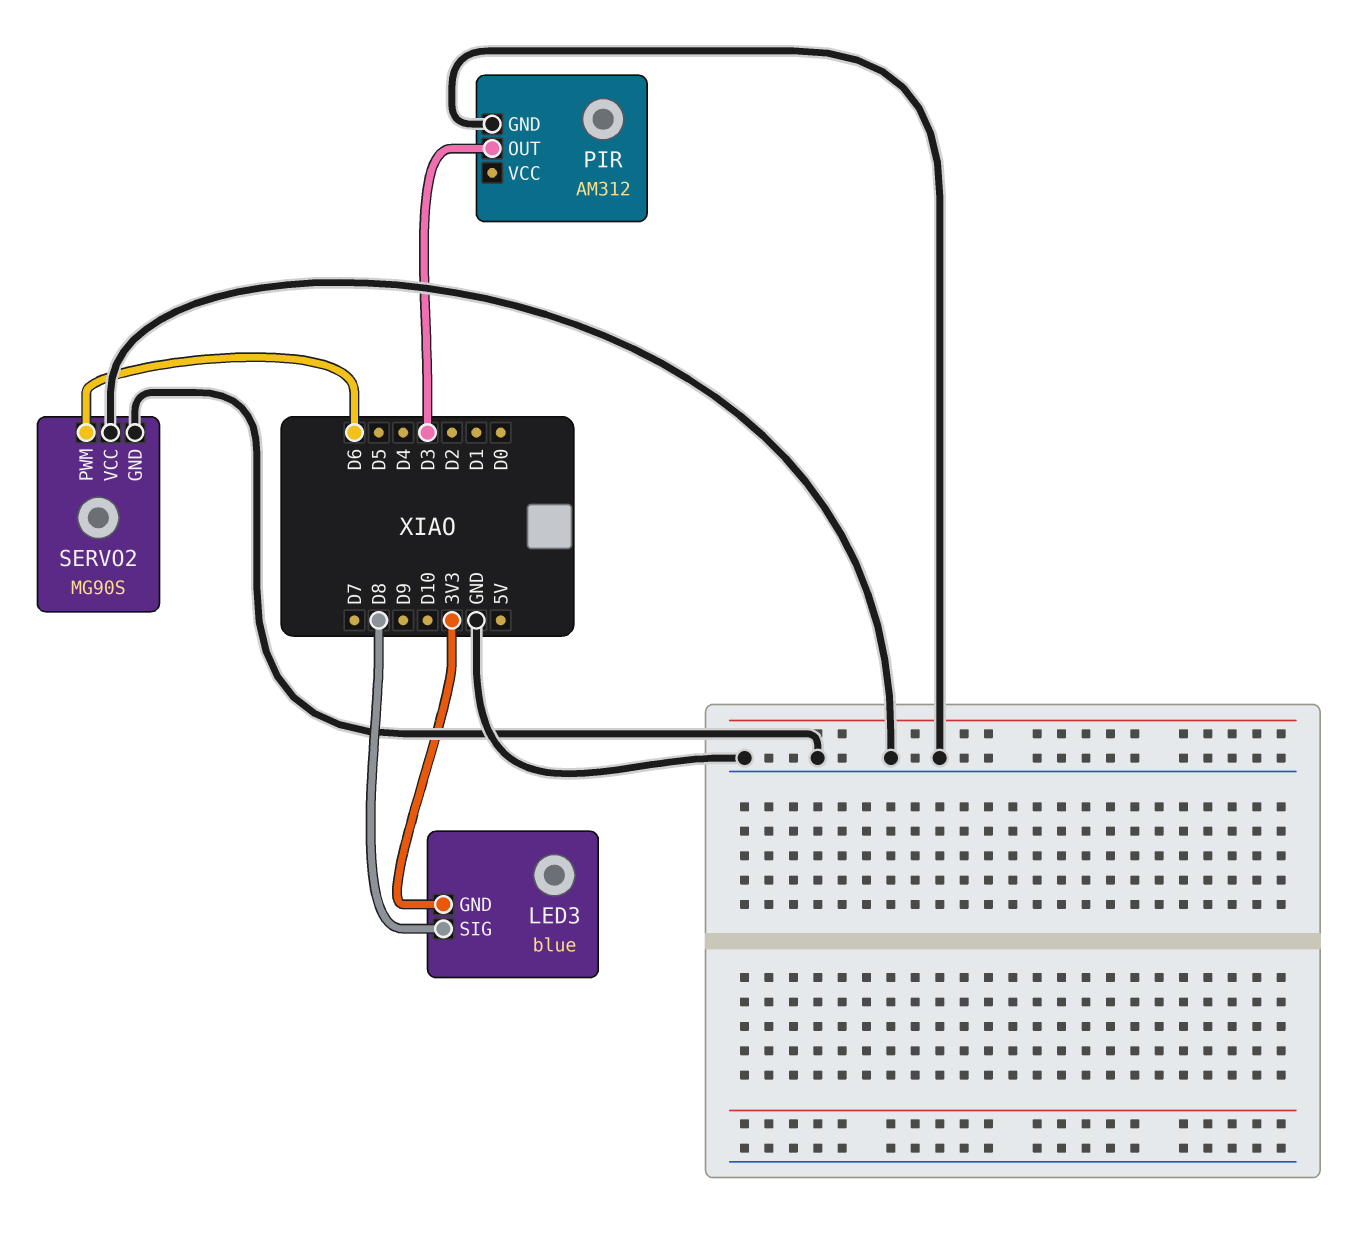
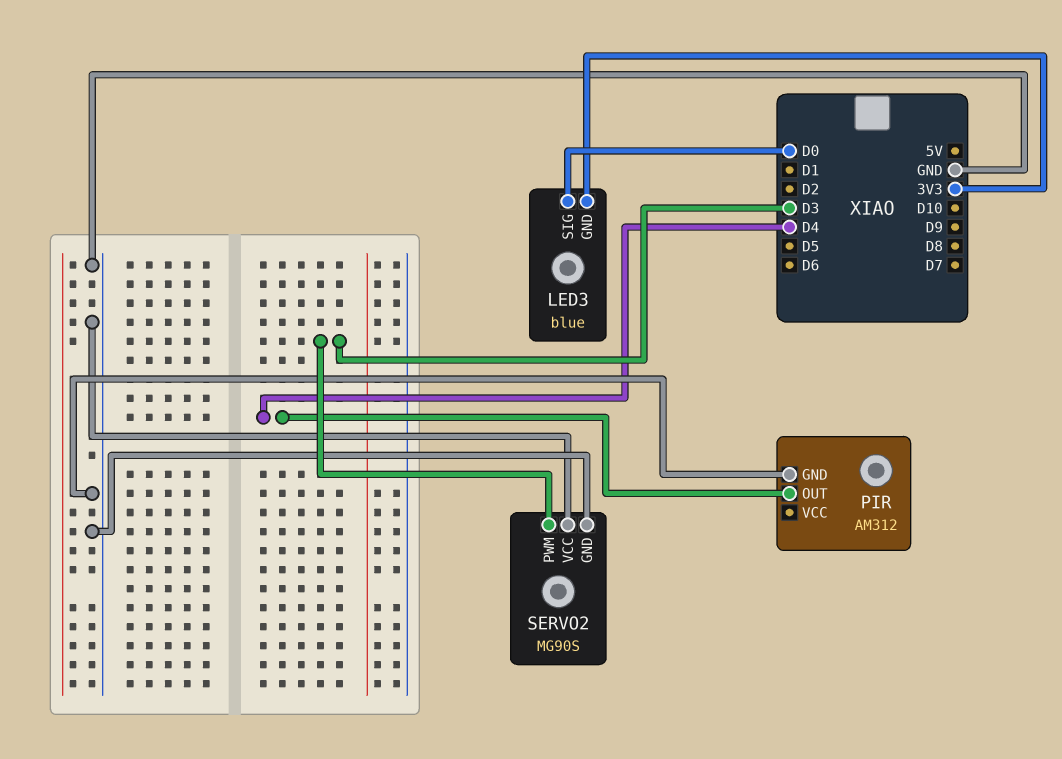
LED3 pin SIG: D8 -> D0
PIR pin OUT: D3 -> D4
SERVO2 pin PWM: D6 -> D3

